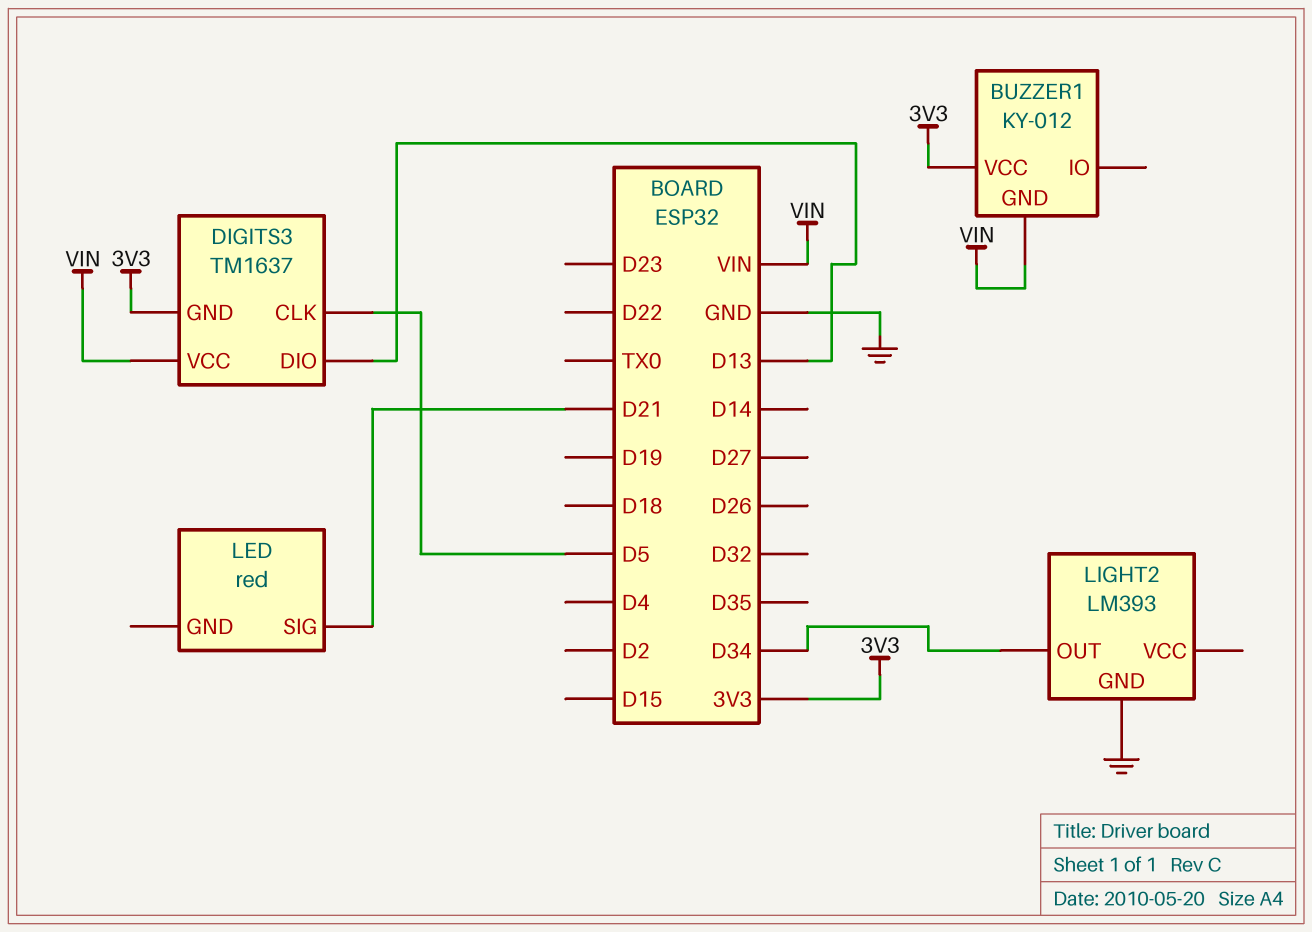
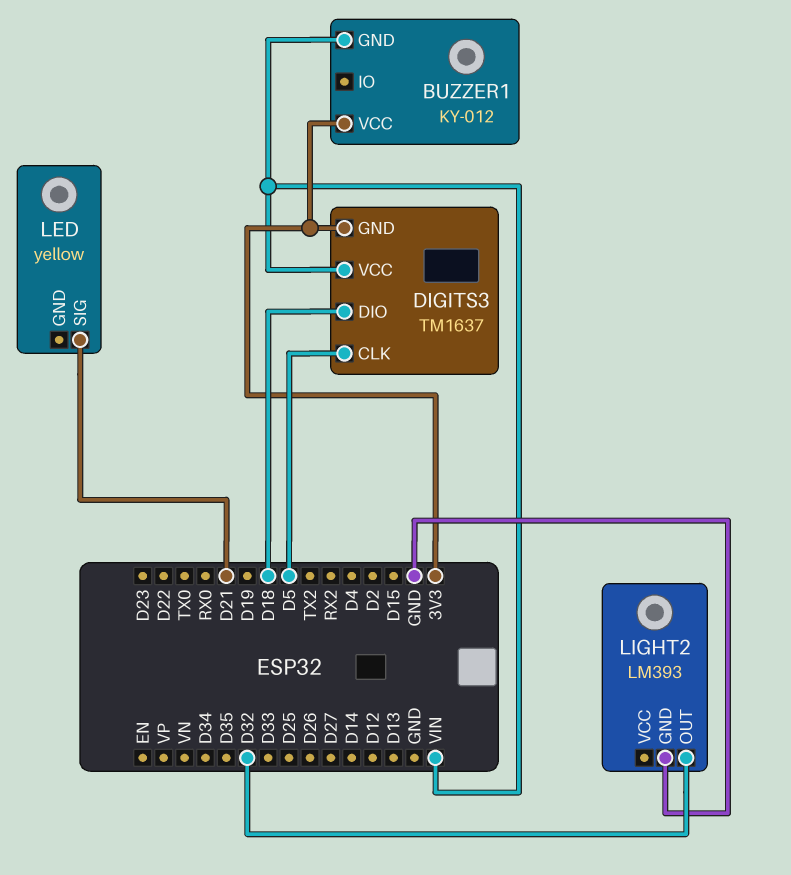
DIGITS3 pin DIO: D13 -> D18
LED: red -> yellow
LIGHT2 pin OUT: D34 -> D32

